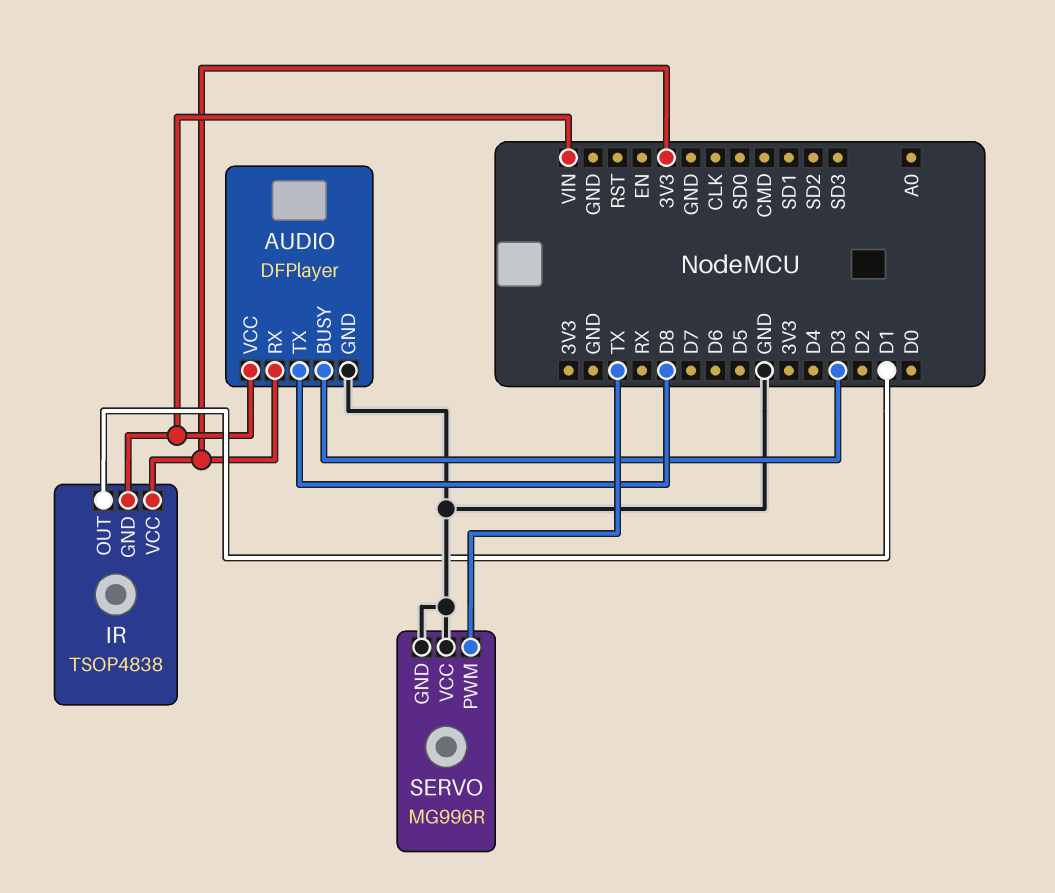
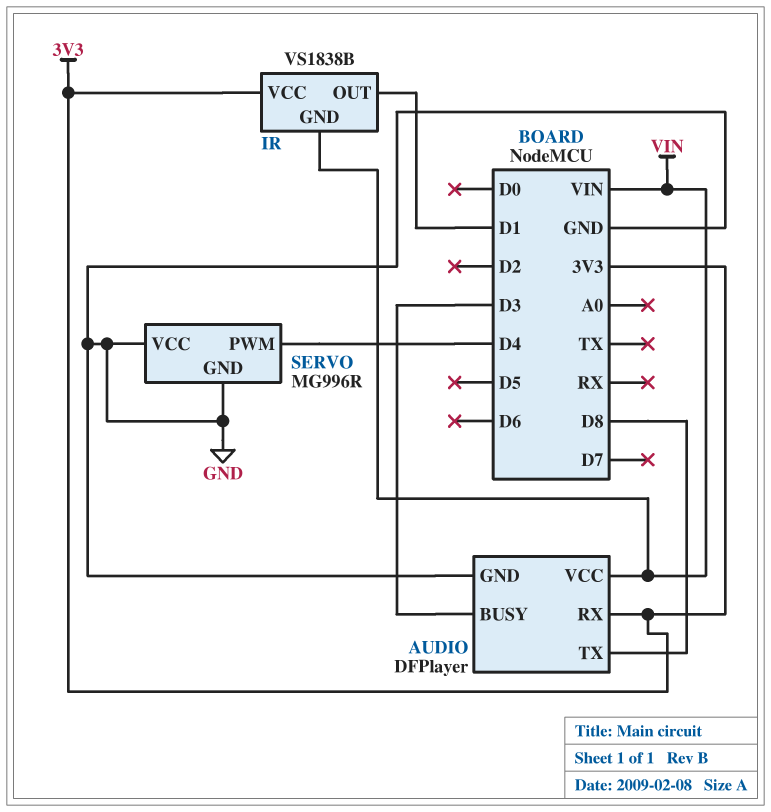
IR: TSOP4838 -> VS1838B
SERVO pin PWM: TX -> D4

